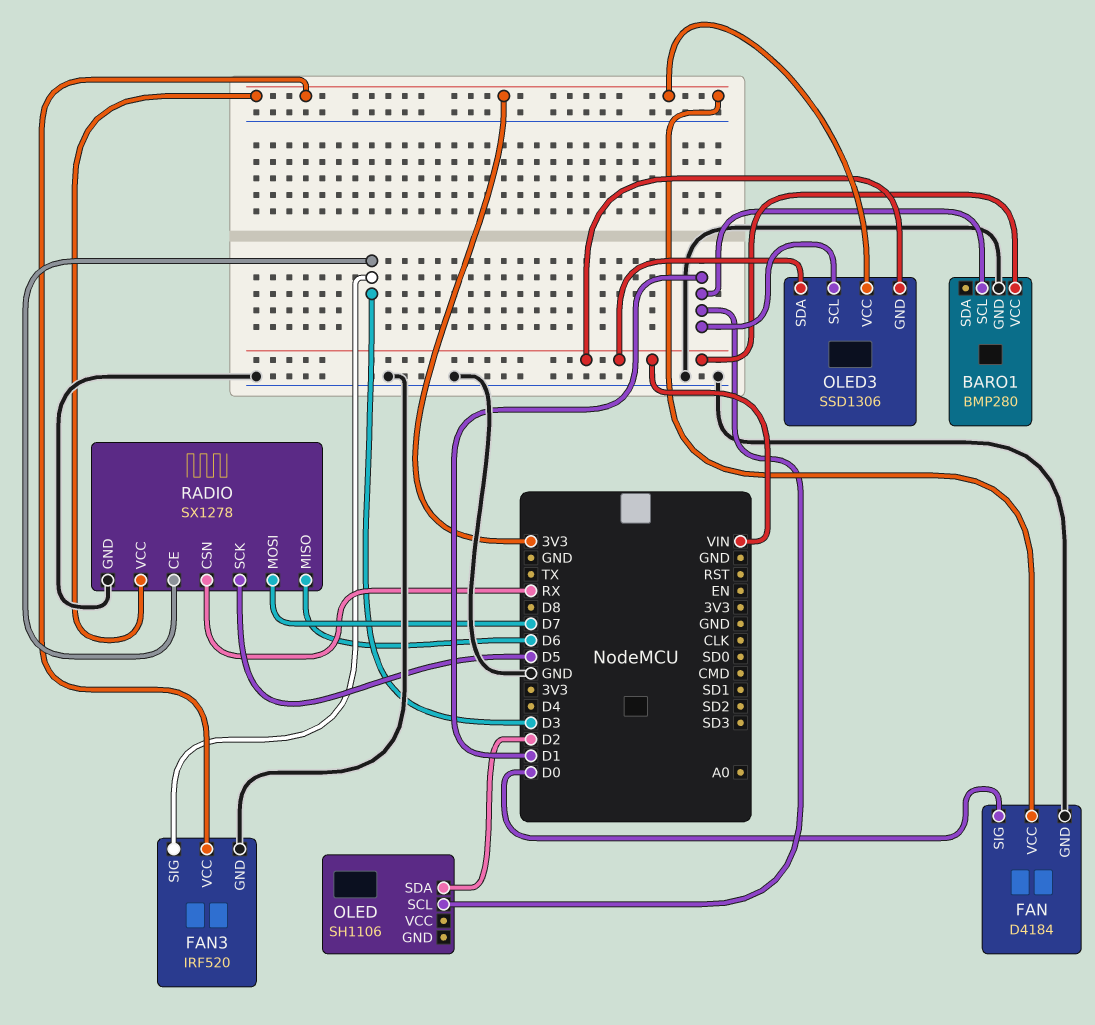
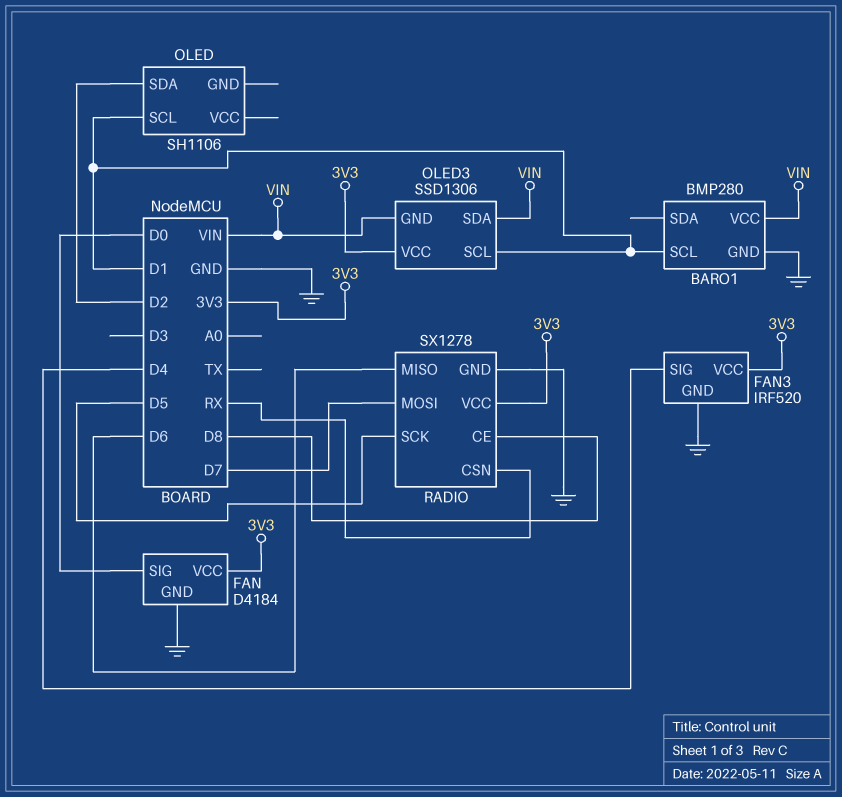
FAN3 pin SIG: D3 -> D4
RADIO pin CE: D3 -> D8

